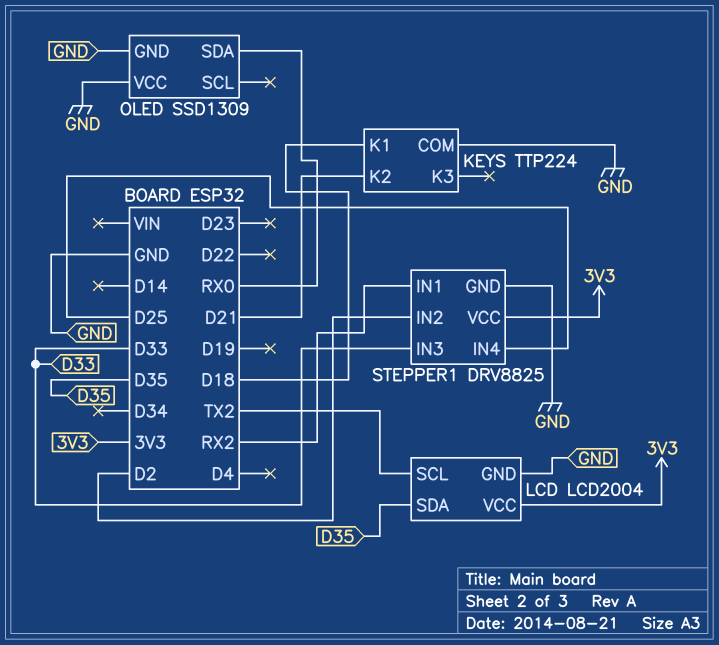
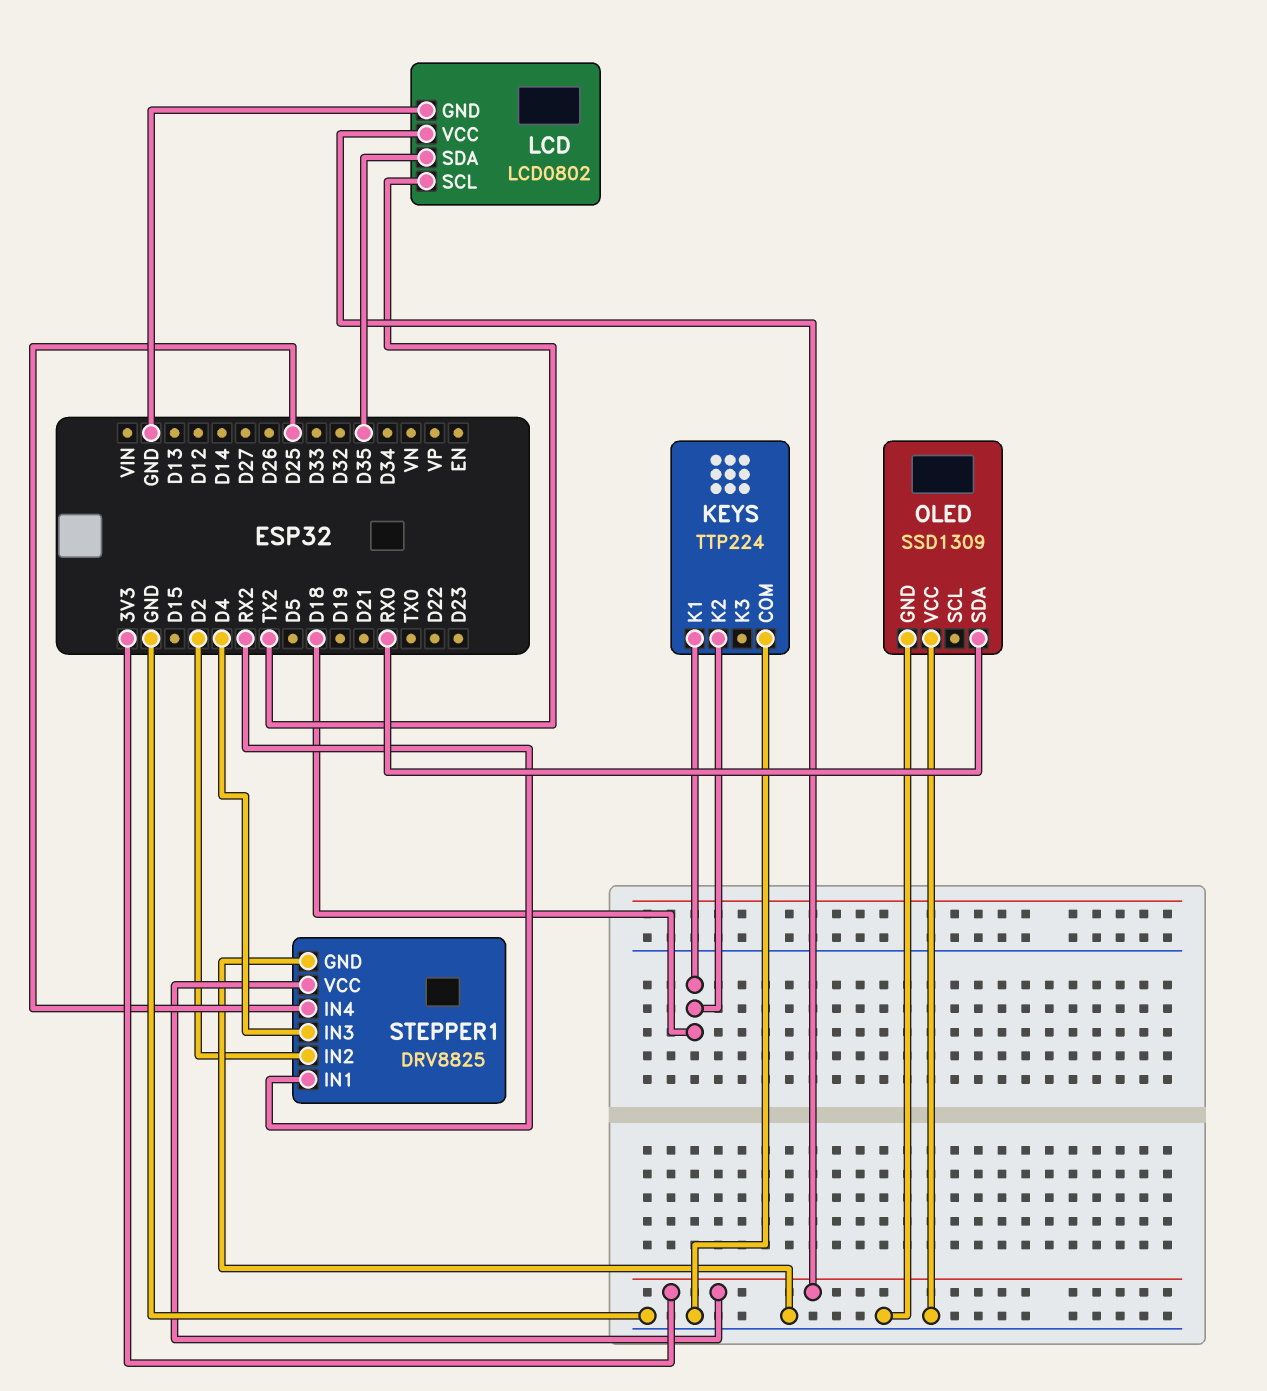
KEYS pin K2: D21 -> D18
LCD: LCD2004 -> LCD0802
STEPPER1 pin IN3: D33 -> D4

